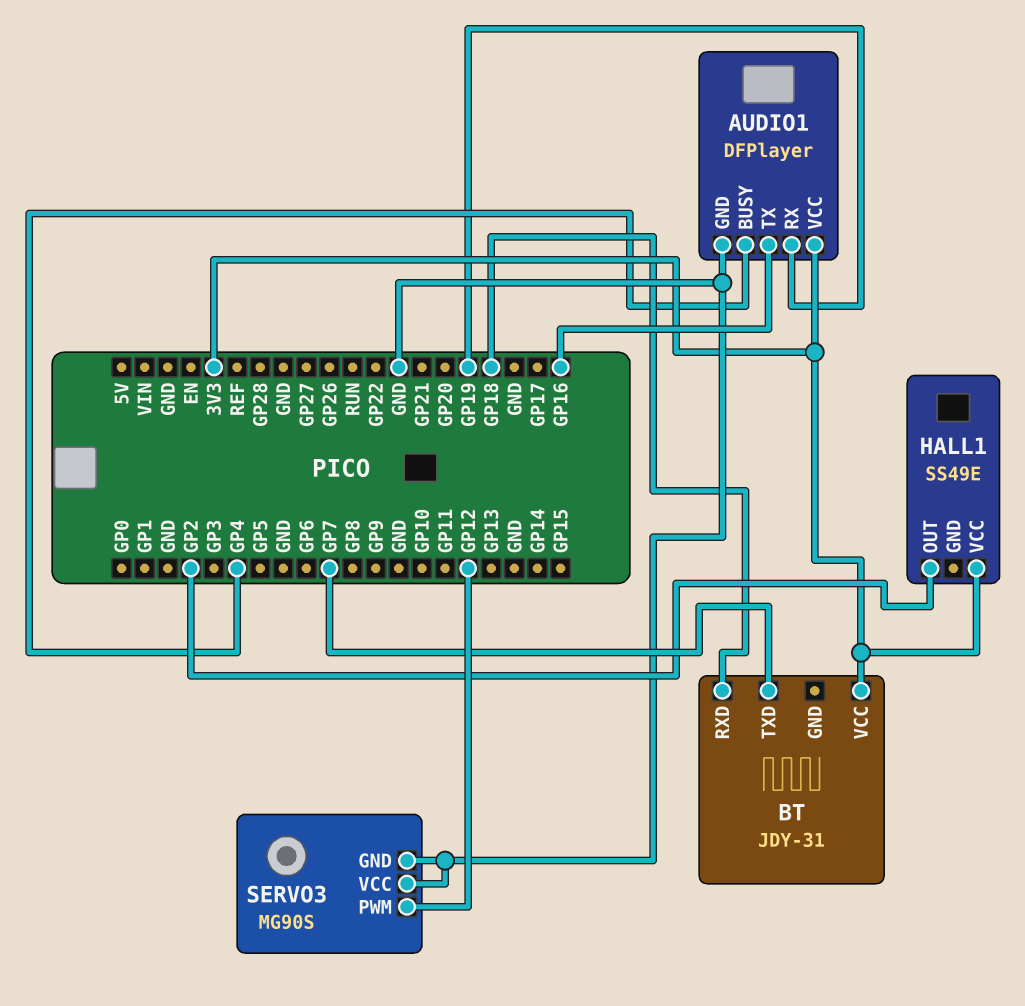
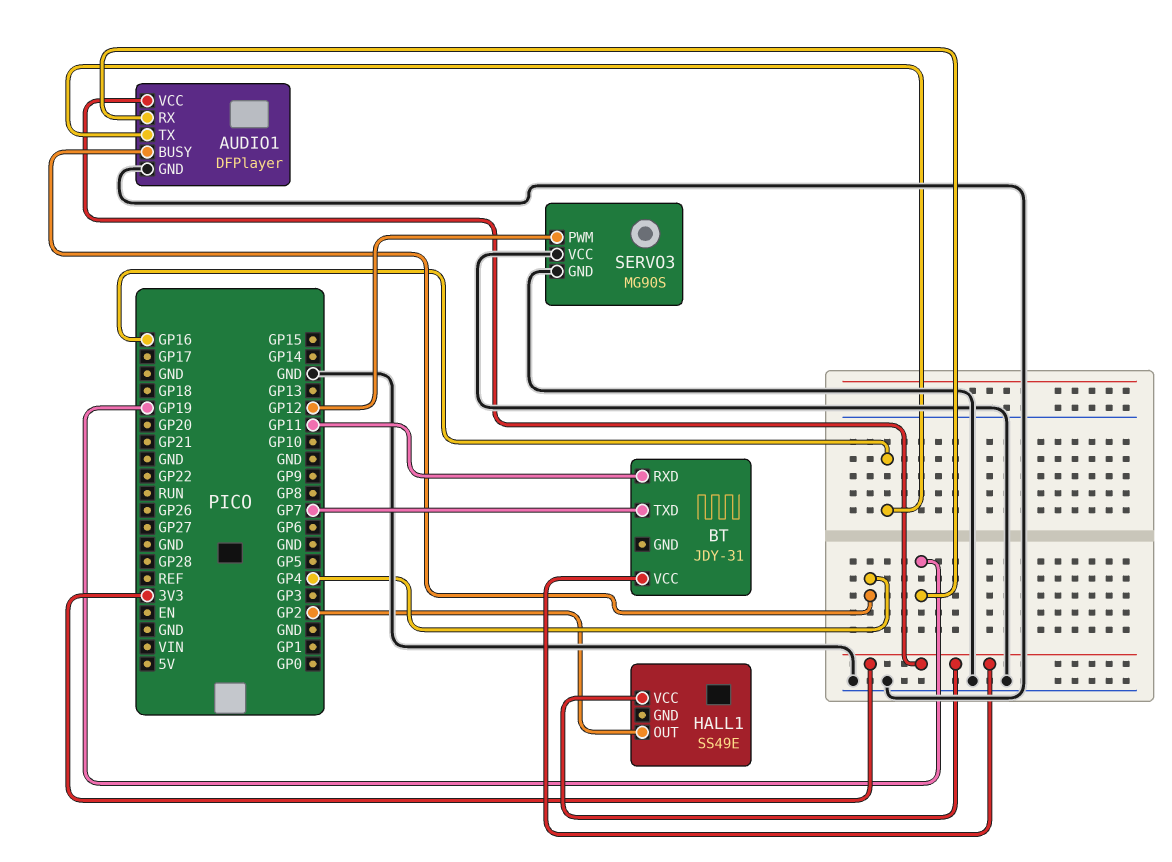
BT pin RXD: GP18 -> GP11

